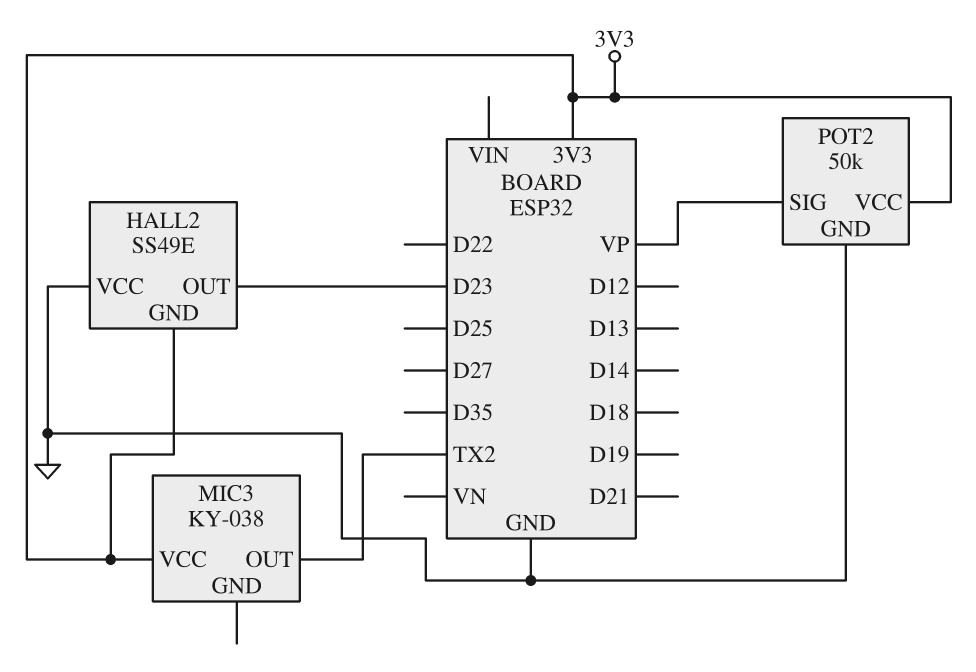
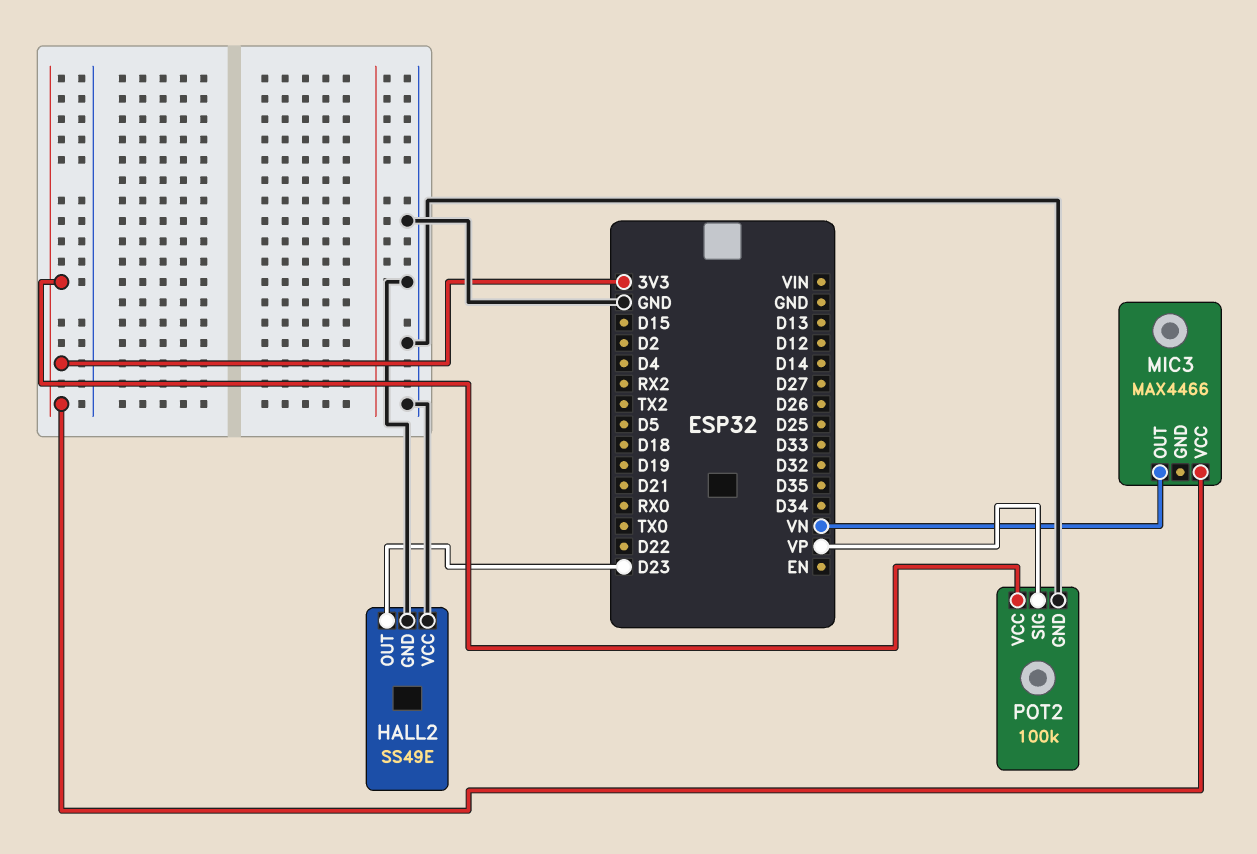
HALL2 pin GND: 3V3 -> GND
MIC3: KY-038 -> MAX4466
MIC3 pin OUT: TX2 -> VN
POT2: 50k -> 100k

